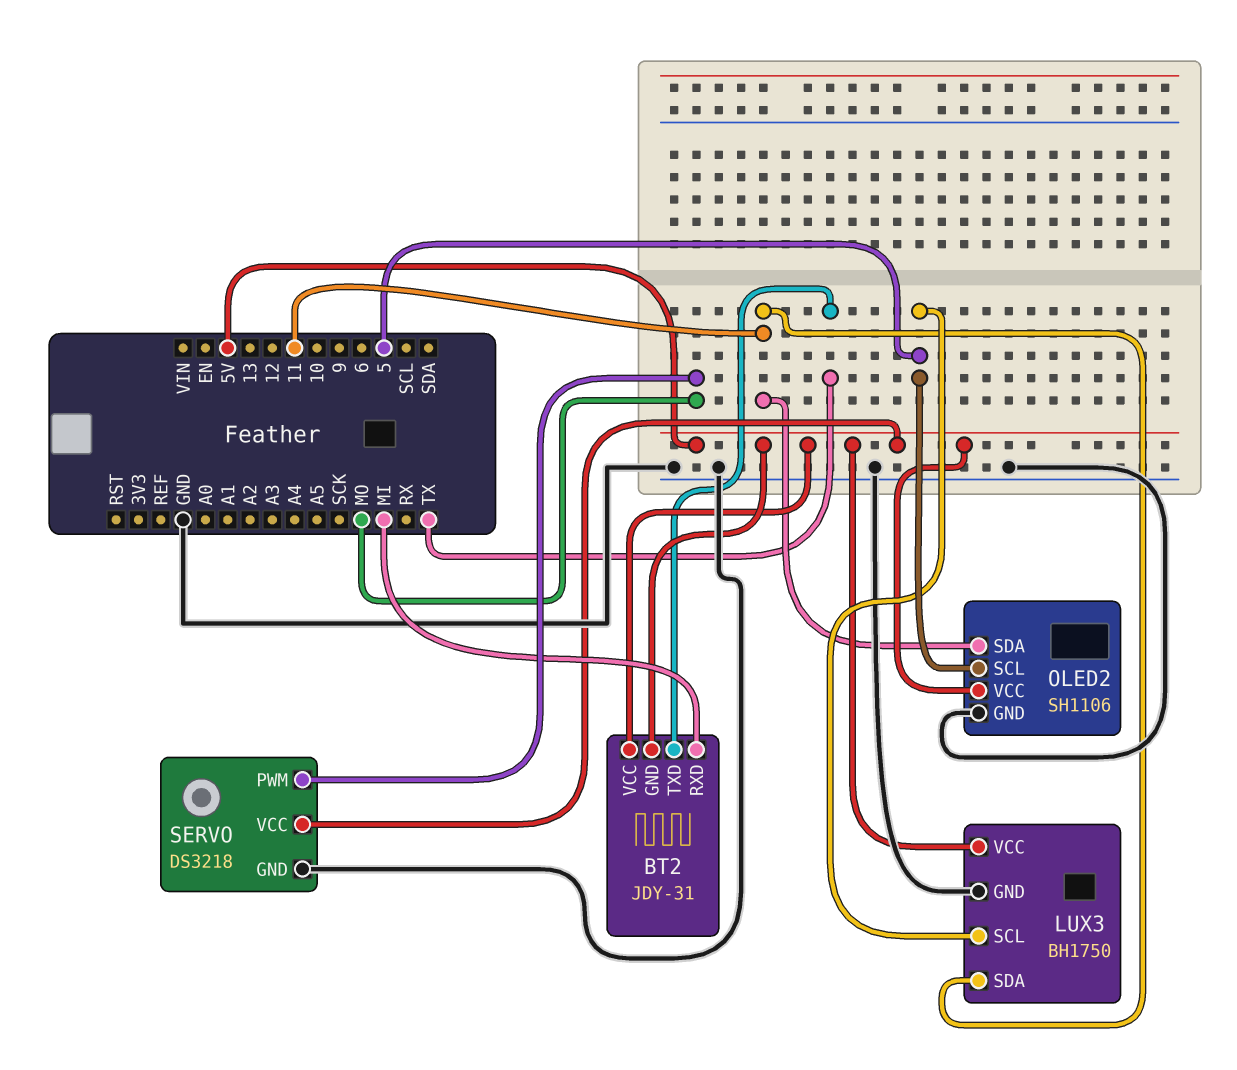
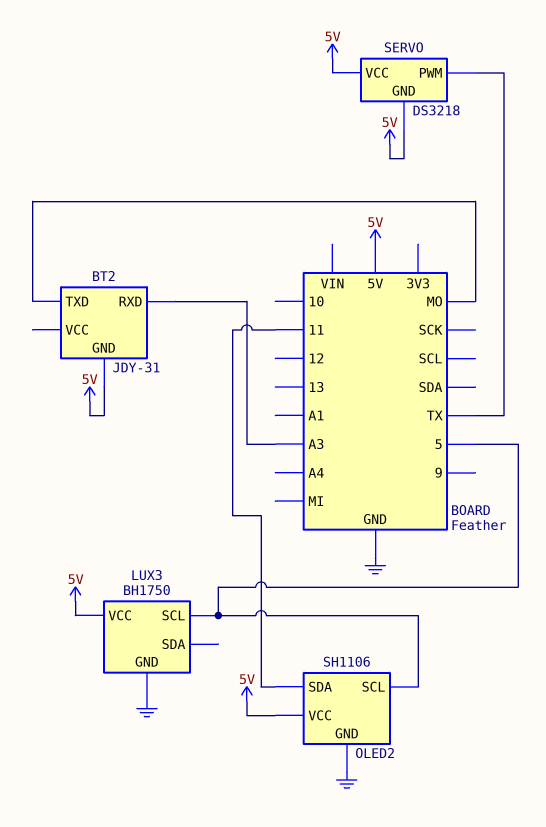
BT2 pin RXD: MI -> A3
BT2 pin TXD: TX -> MO
BT2 pin VCC: 5V -> none
LUX3 pin SDA: 11 -> none
SERVO pin GND: GND -> 5V
SERVO pin PWM: MO -> TX

